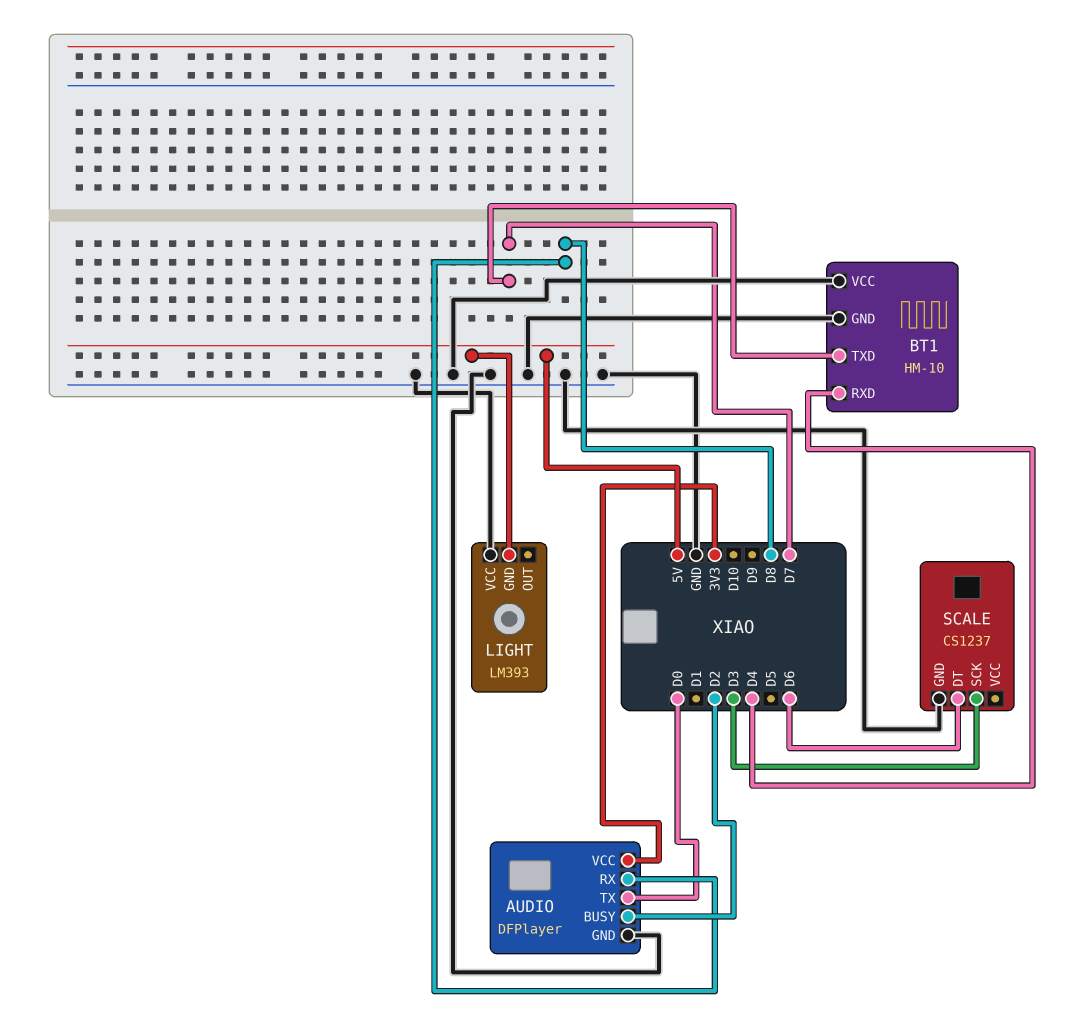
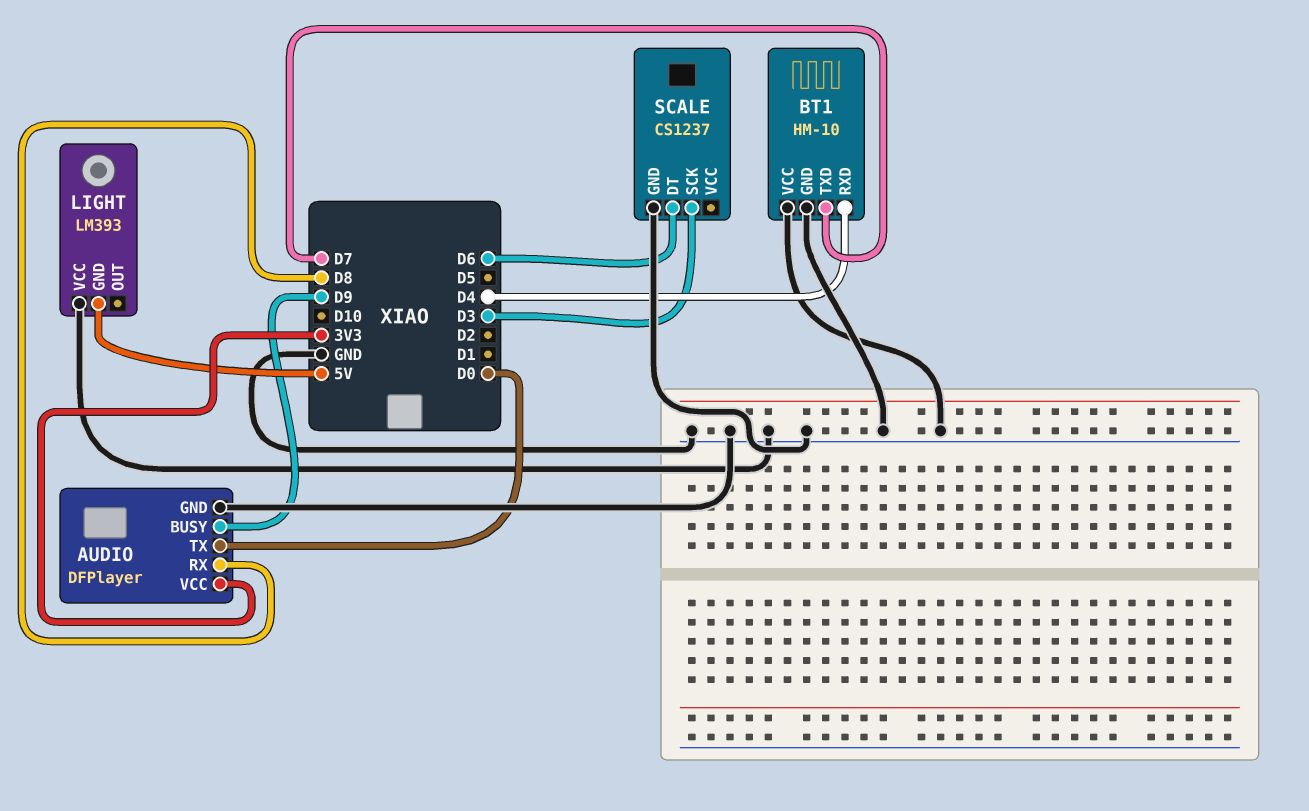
AUDIO pin BUSY: D2 -> D9

